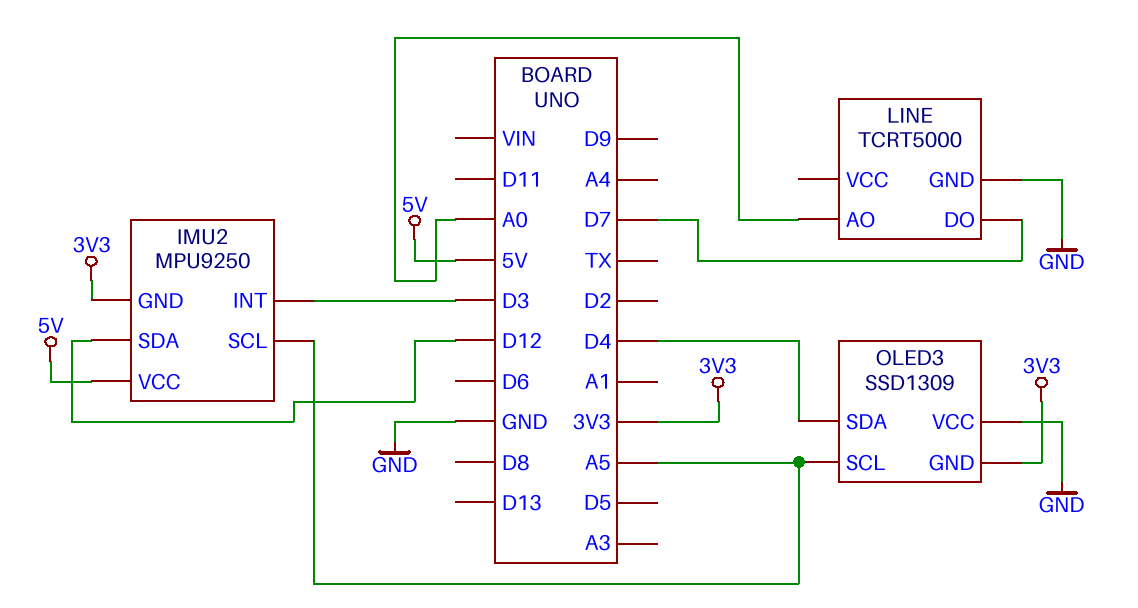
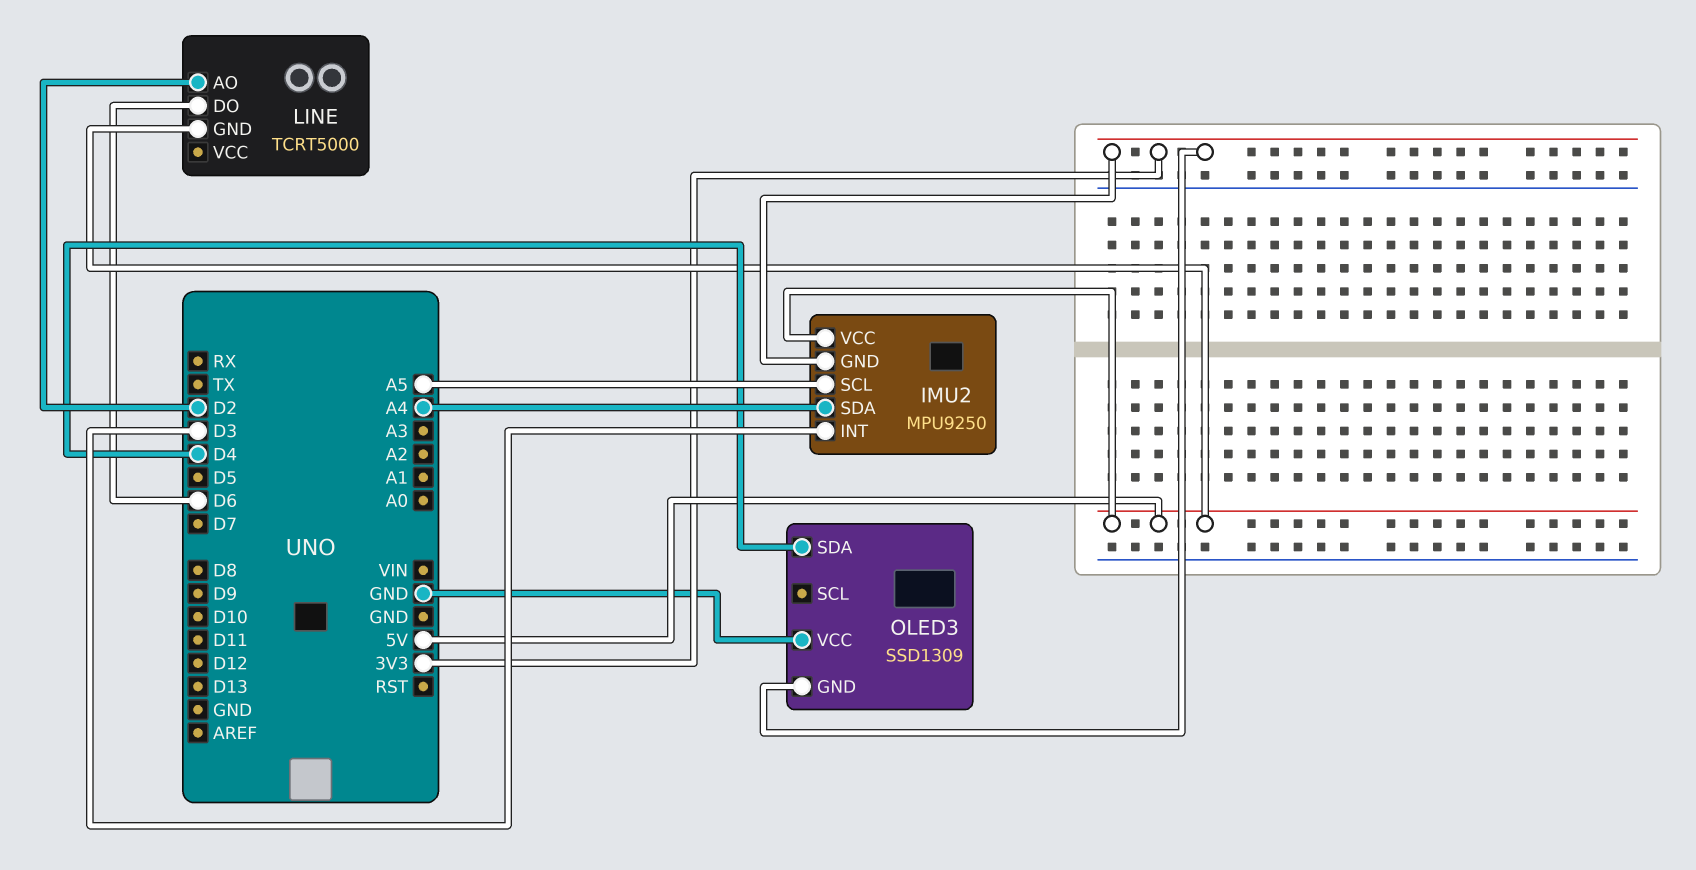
IMU2 pin SDA: D12 -> A4
LINE pin AO: A0 -> D2
LINE pin DO: D7 -> D6
LINE pin GND: GND -> 5V
OLED3 pin SCL: A5 -> none

